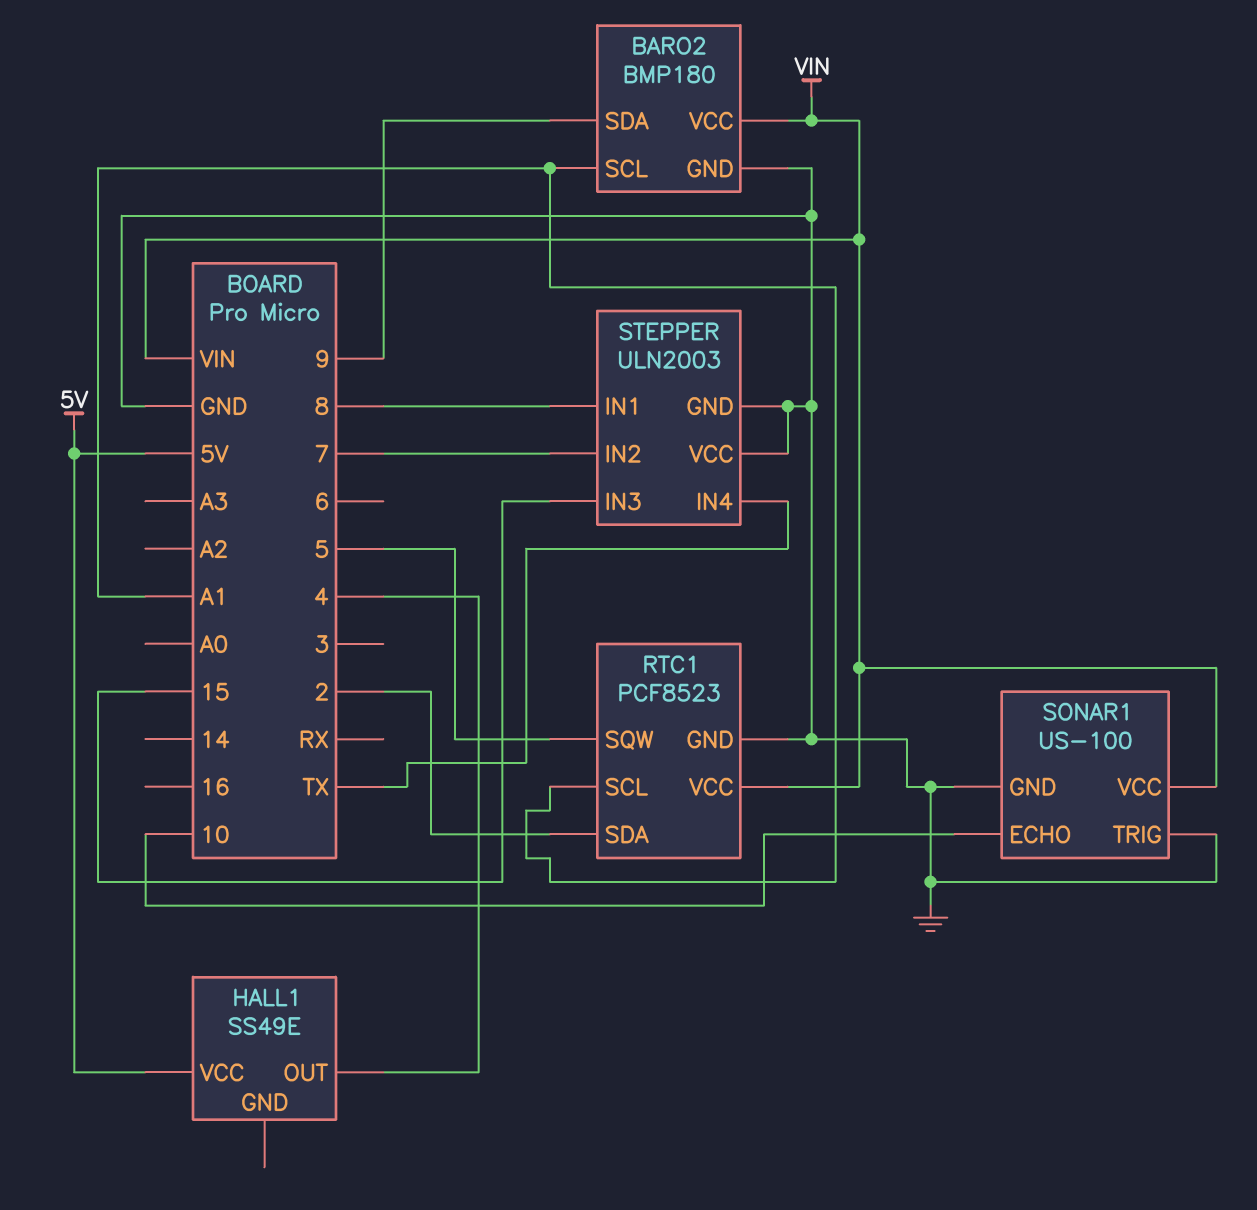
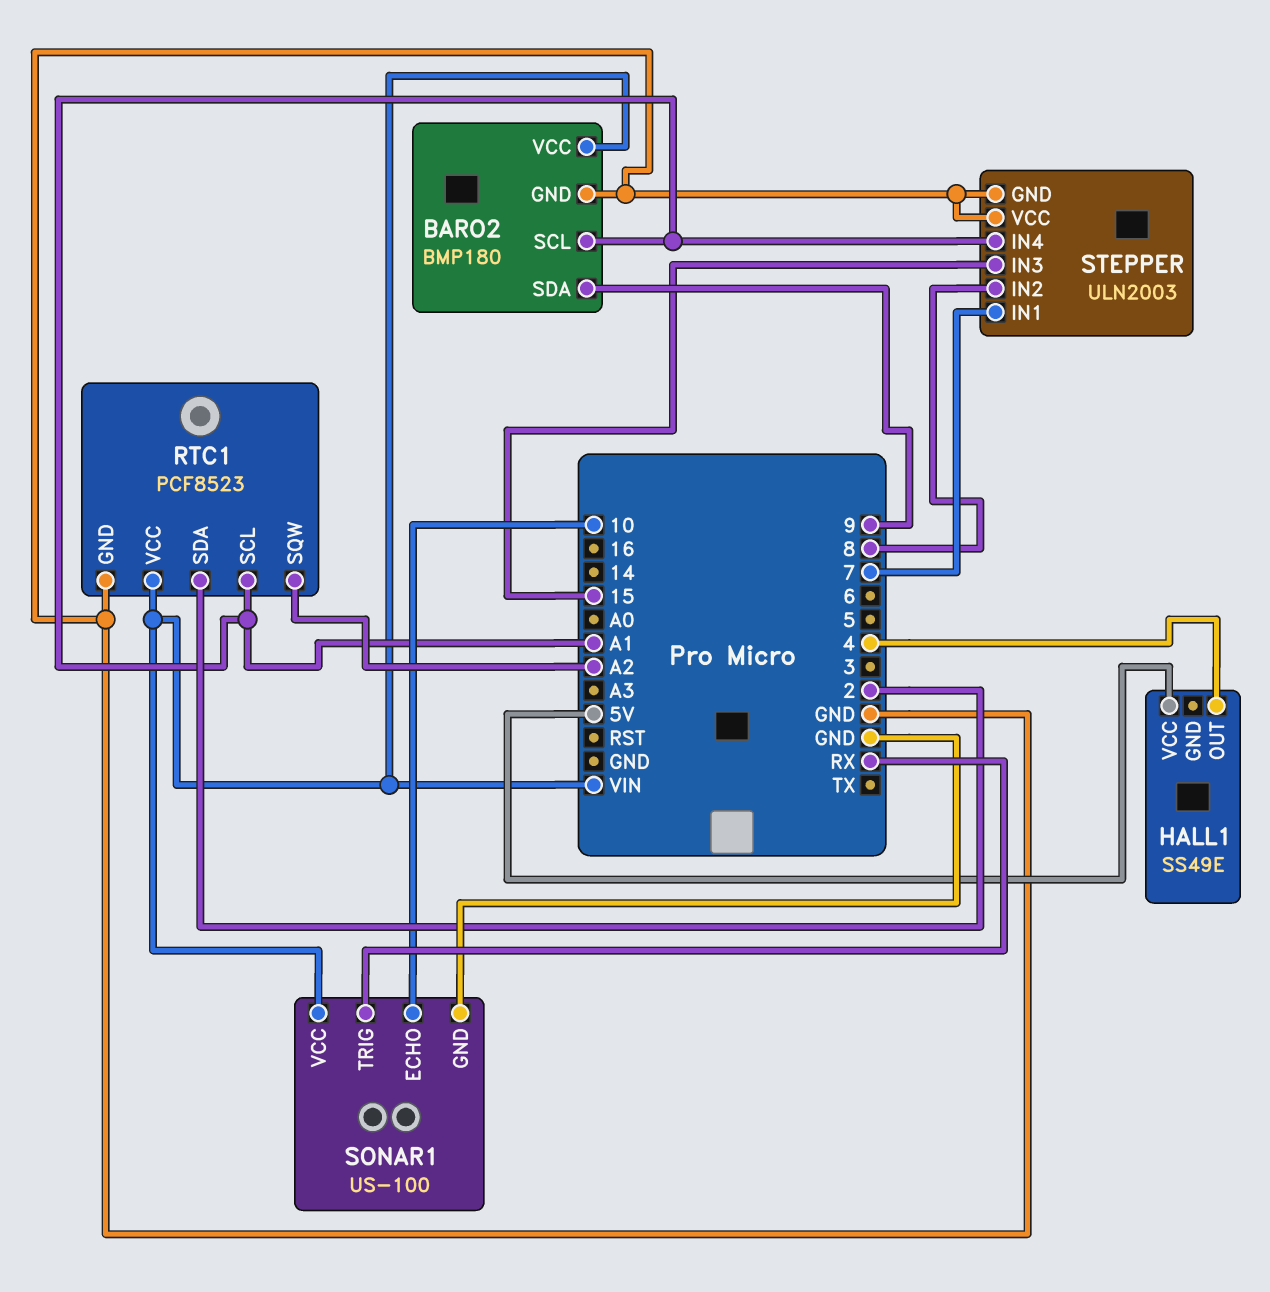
RTC1 pin SQW: 5 -> A2
SONAR1 pin TRIG: GND -> RX
STEPPER pin IN1: 8 -> 7
STEPPER pin IN2: 7 -> 8
STEPPER pin IN4: TX -> A1

